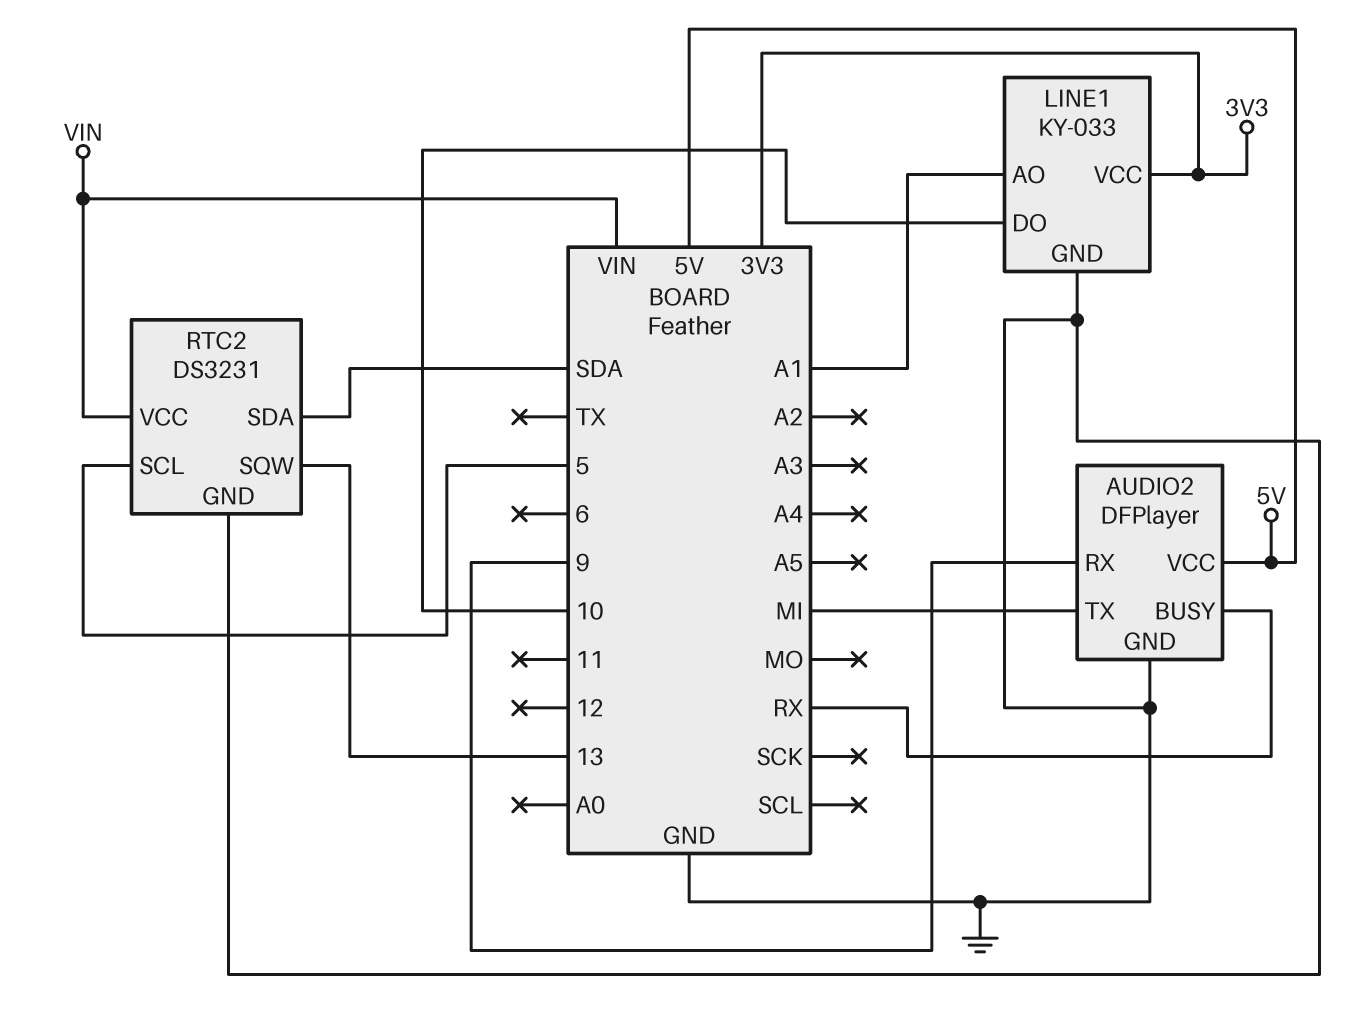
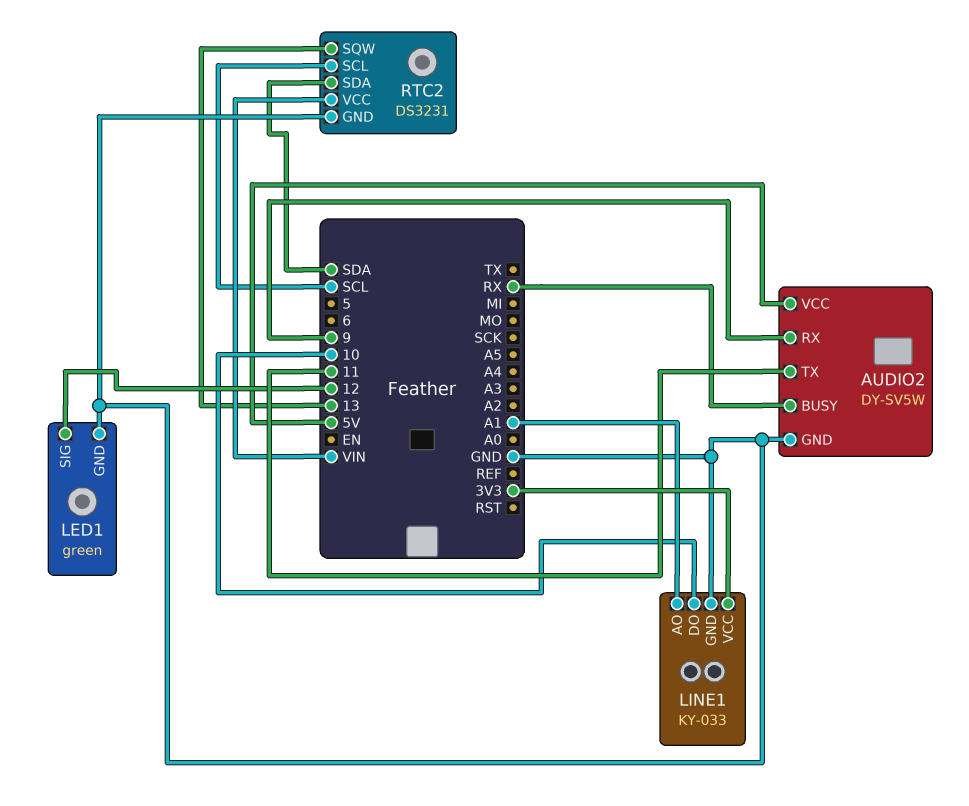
AUDIO2: DFPlayer -> DY-SV5W
AUDIO2 pin TX: MI -> 11
LED1: none -> green
LED1 pin GND: none -> GND
LED1 pin SIG: none -> 12
RTC2 pin SCL: 5 -> SCL

